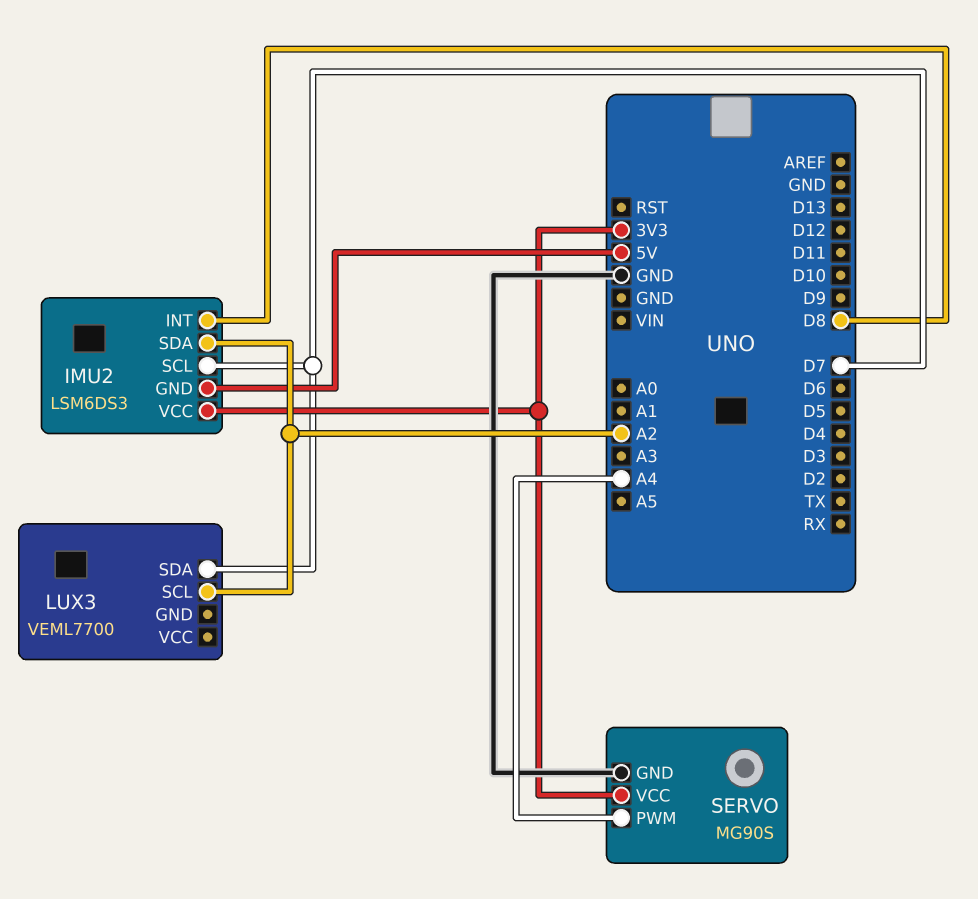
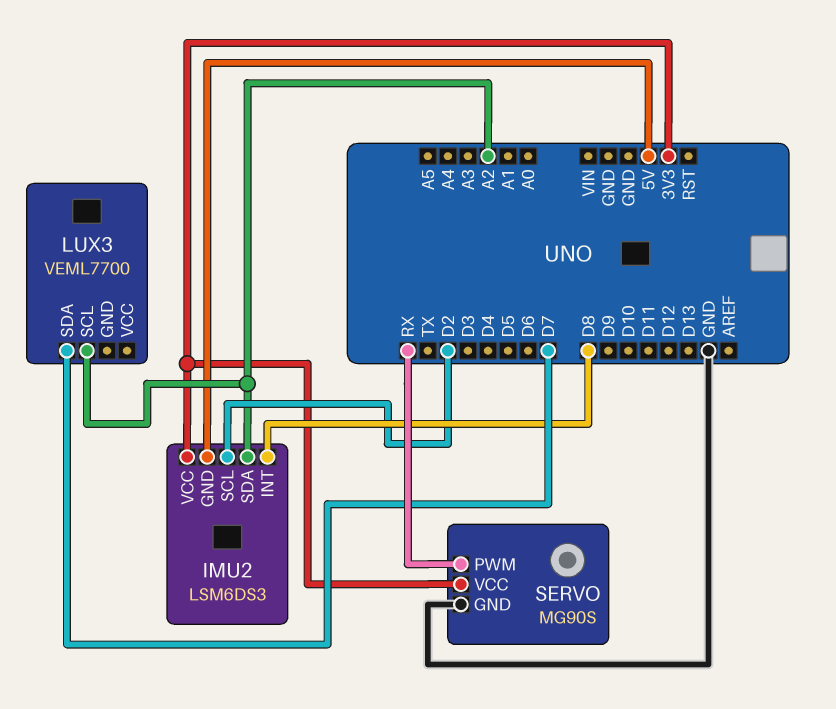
IMU2 pin SCL: D7 -> D2
SERVO pin PWM: A4 -> RX

